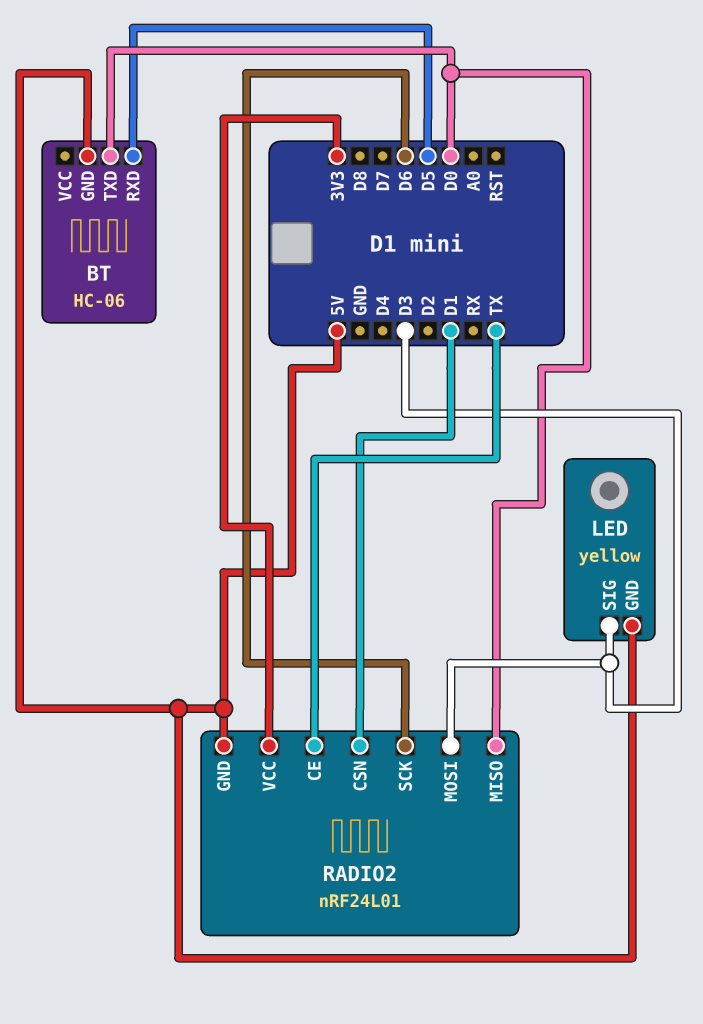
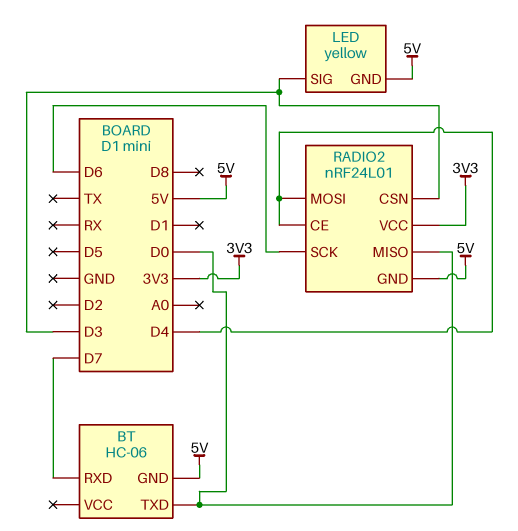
BT pin RXD: D5 -> D7
RADIO2 pin CE: TX -> D4
RADIO2 pin CSN: D1 -> D3
RADIO2 pin MOSI: D3 -> D4

